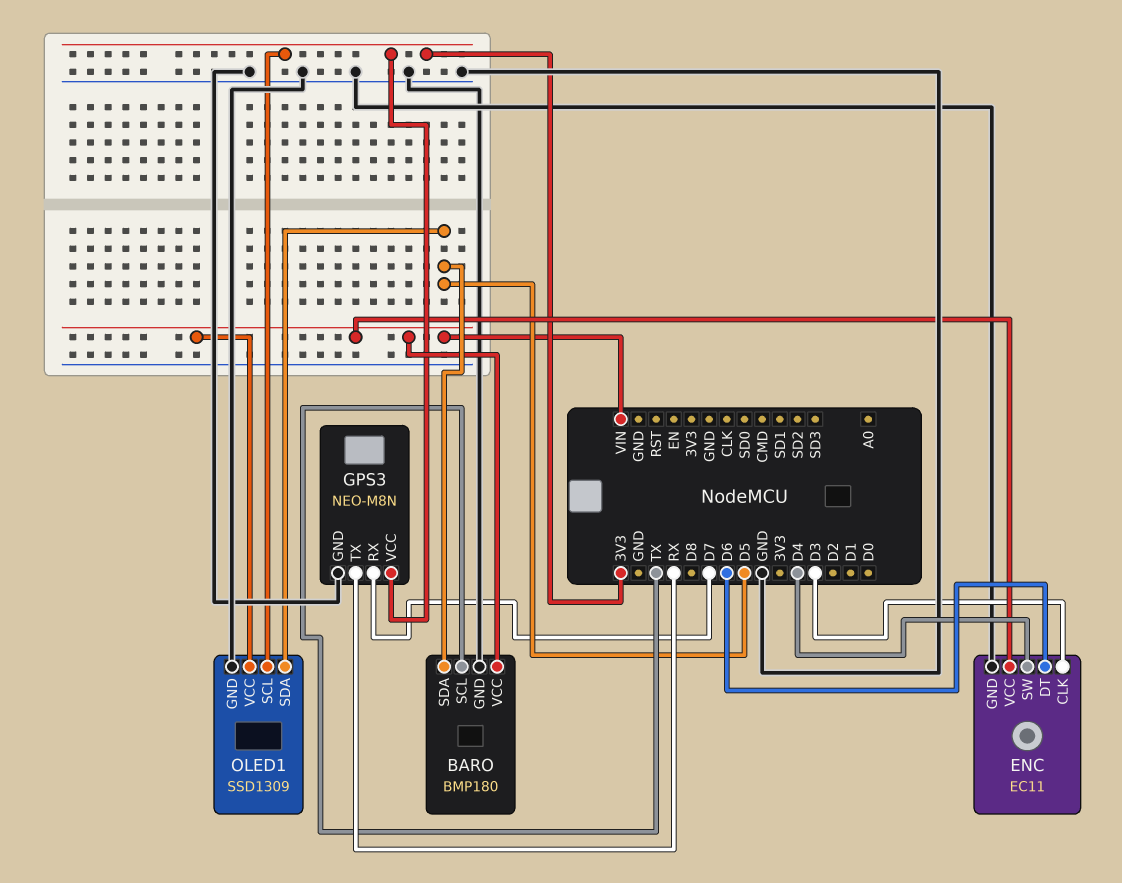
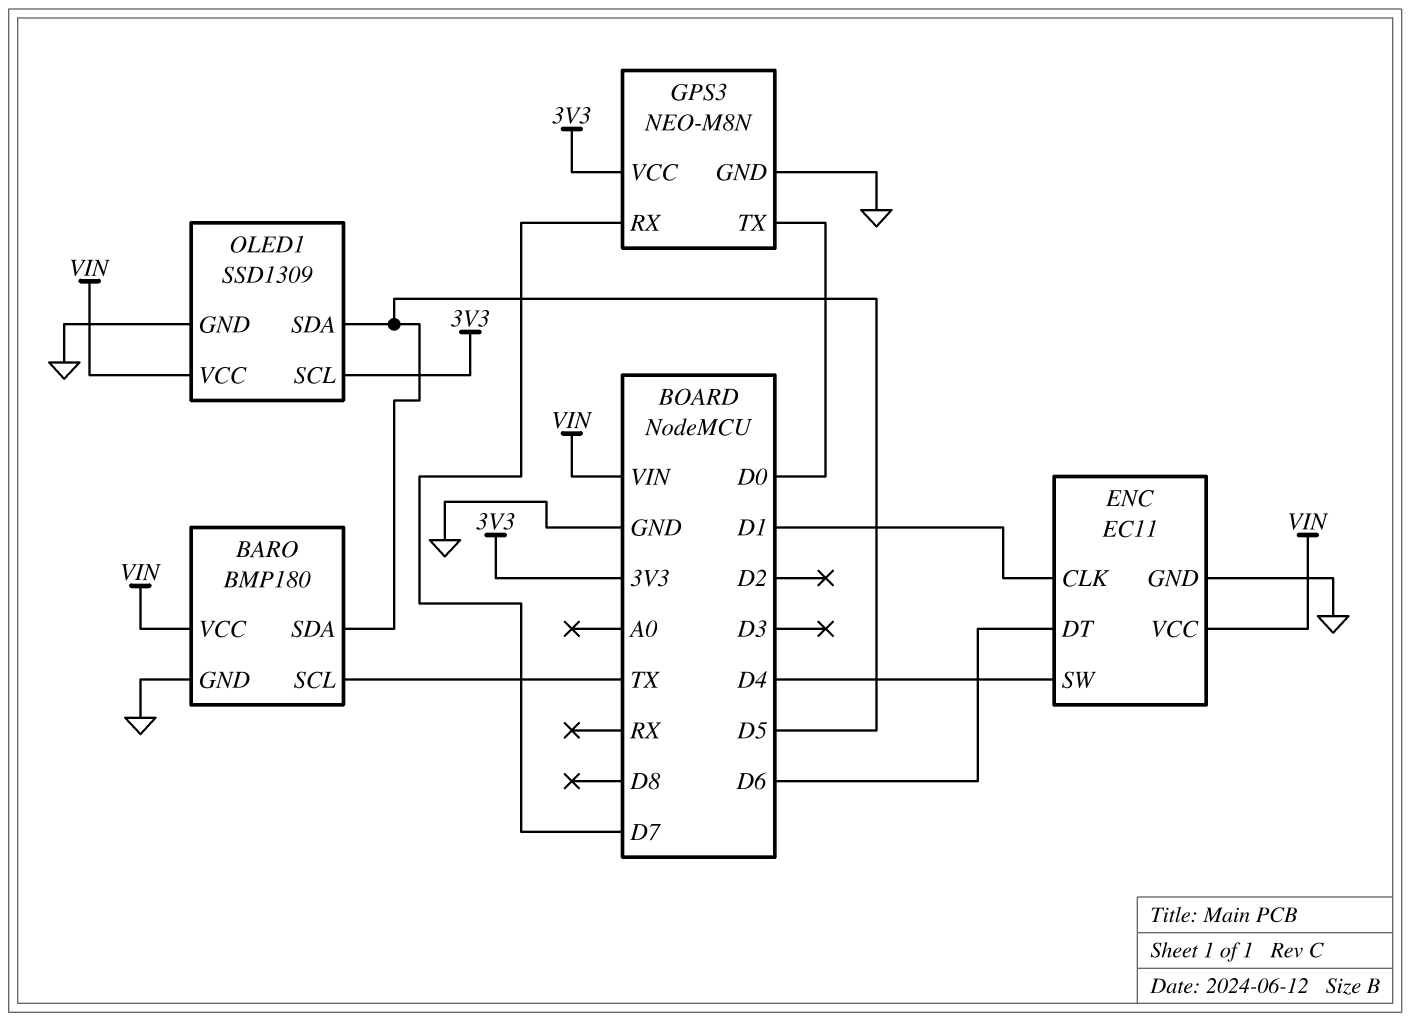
ENC pin CLK: D3 -> D1
GPS3 pin TX: RX -> D0

